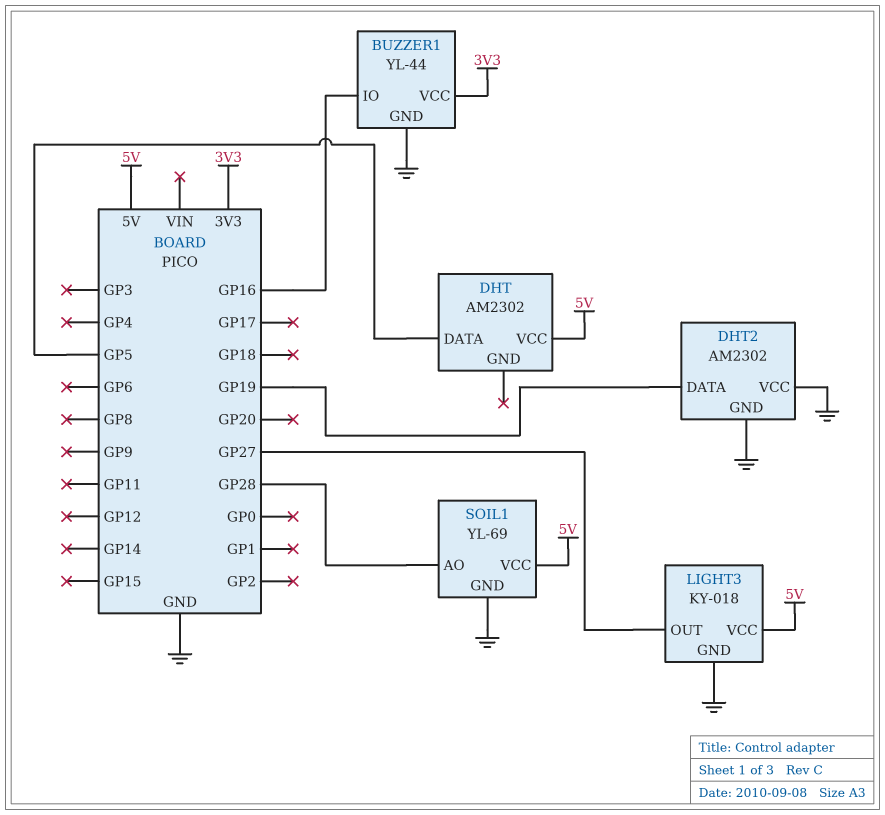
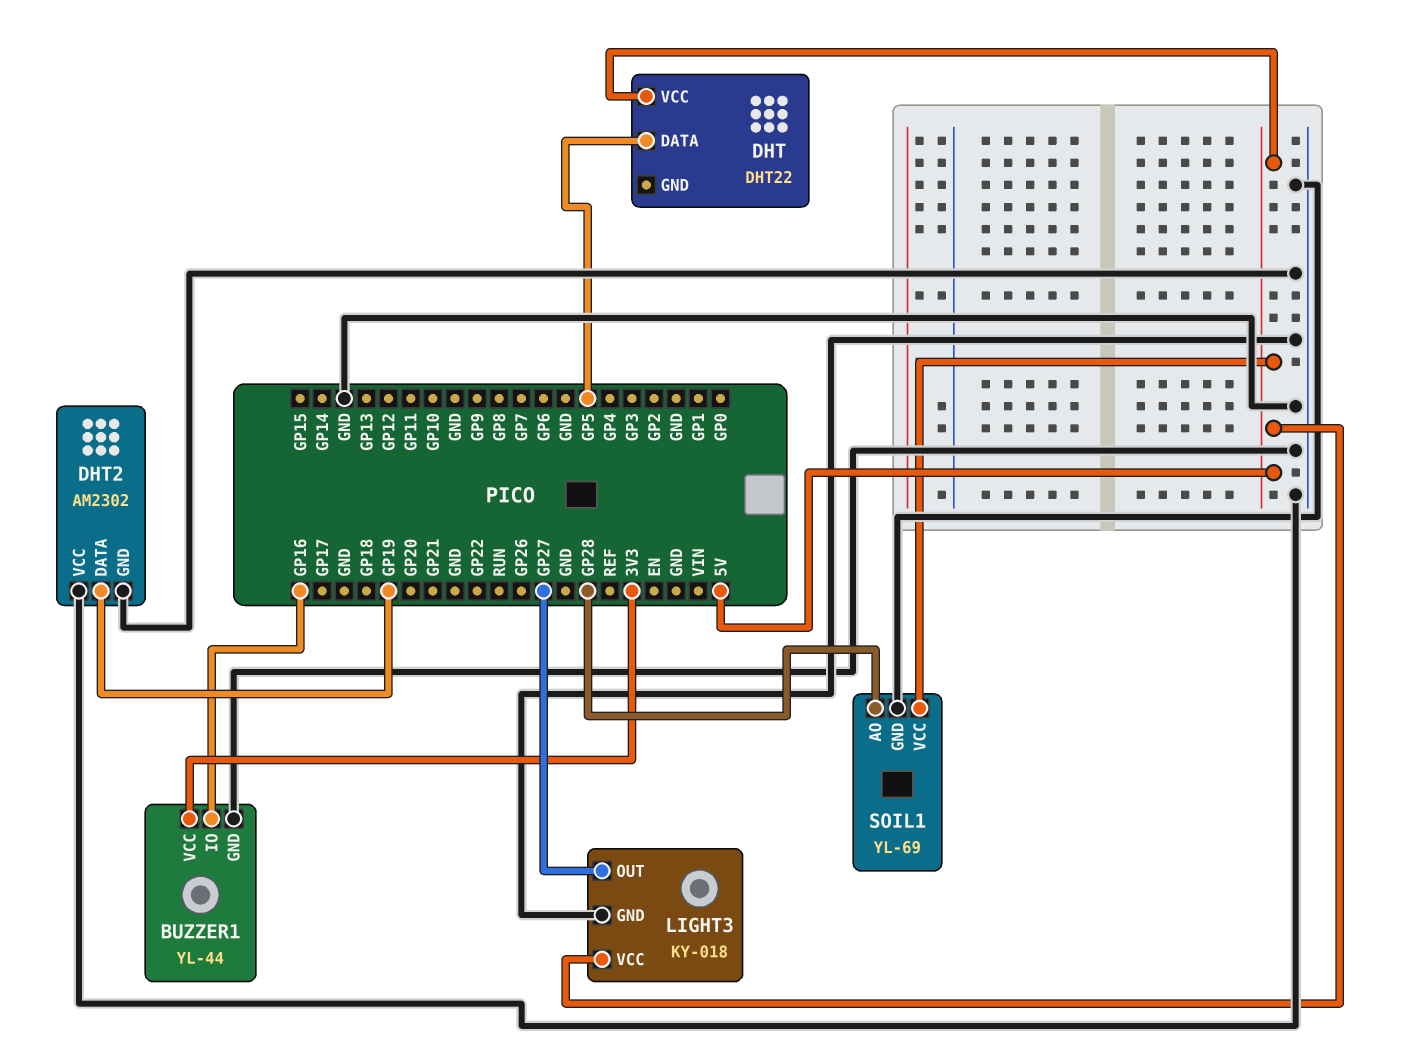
DHT: AM2302 -> DHT22

